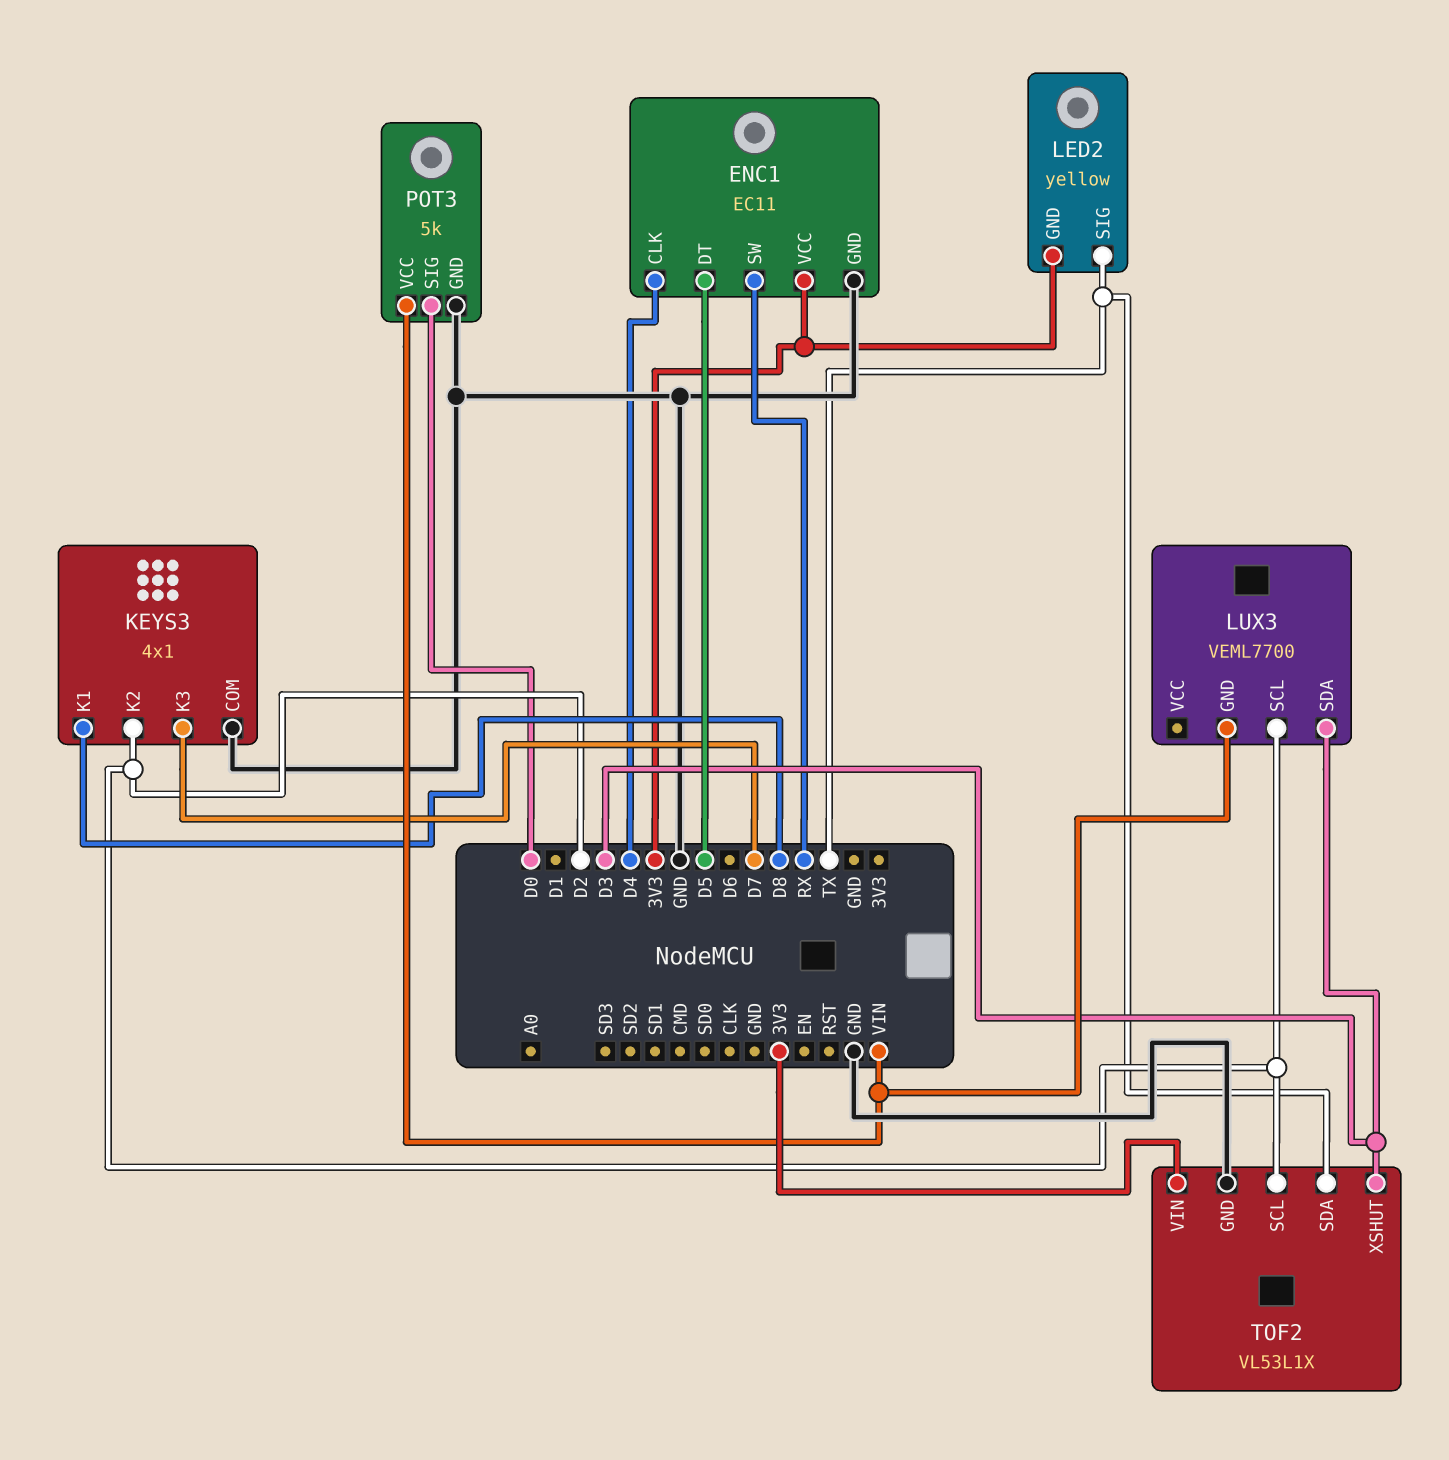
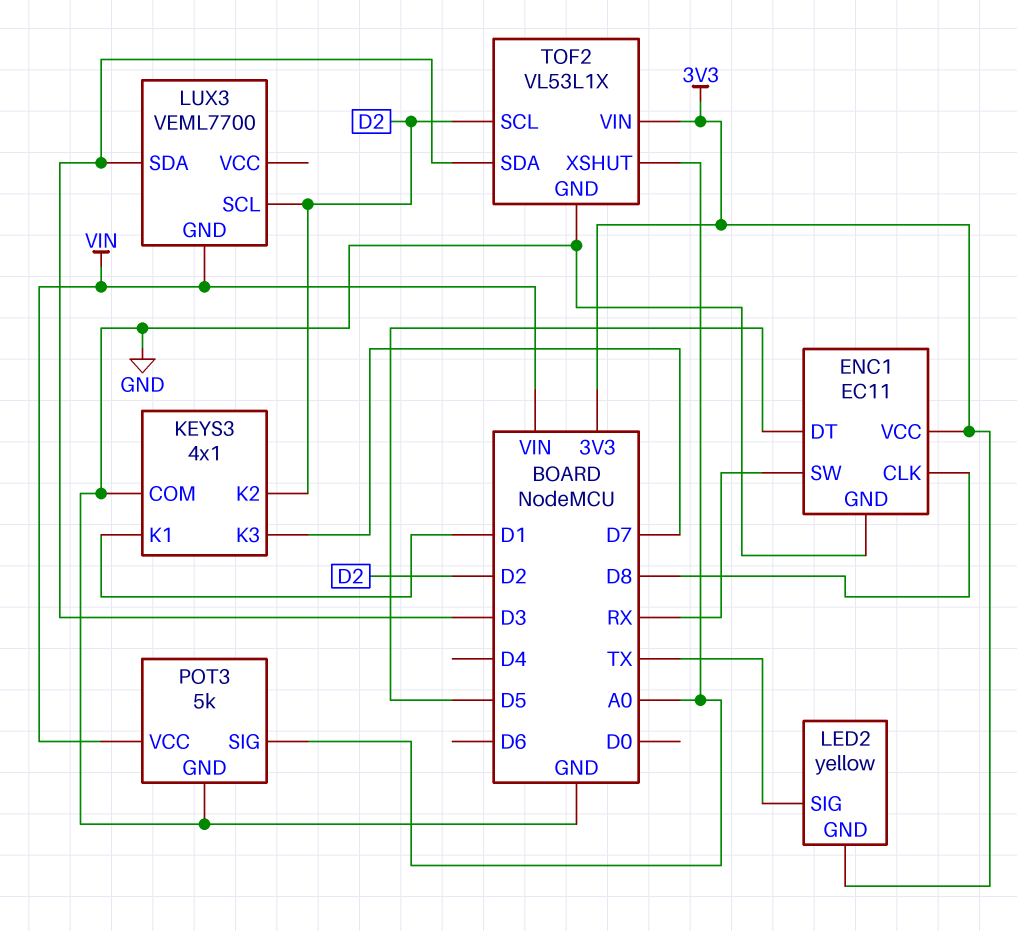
ENC1 pin CLK: D4 -> D8
KEYS3 pin K1: D8 -> D1
POT3 pin SIG: D0 -> A0
TOF2 pin SDA: TX -> D3
TOF2 pin XSHUT: D3 -> A0

